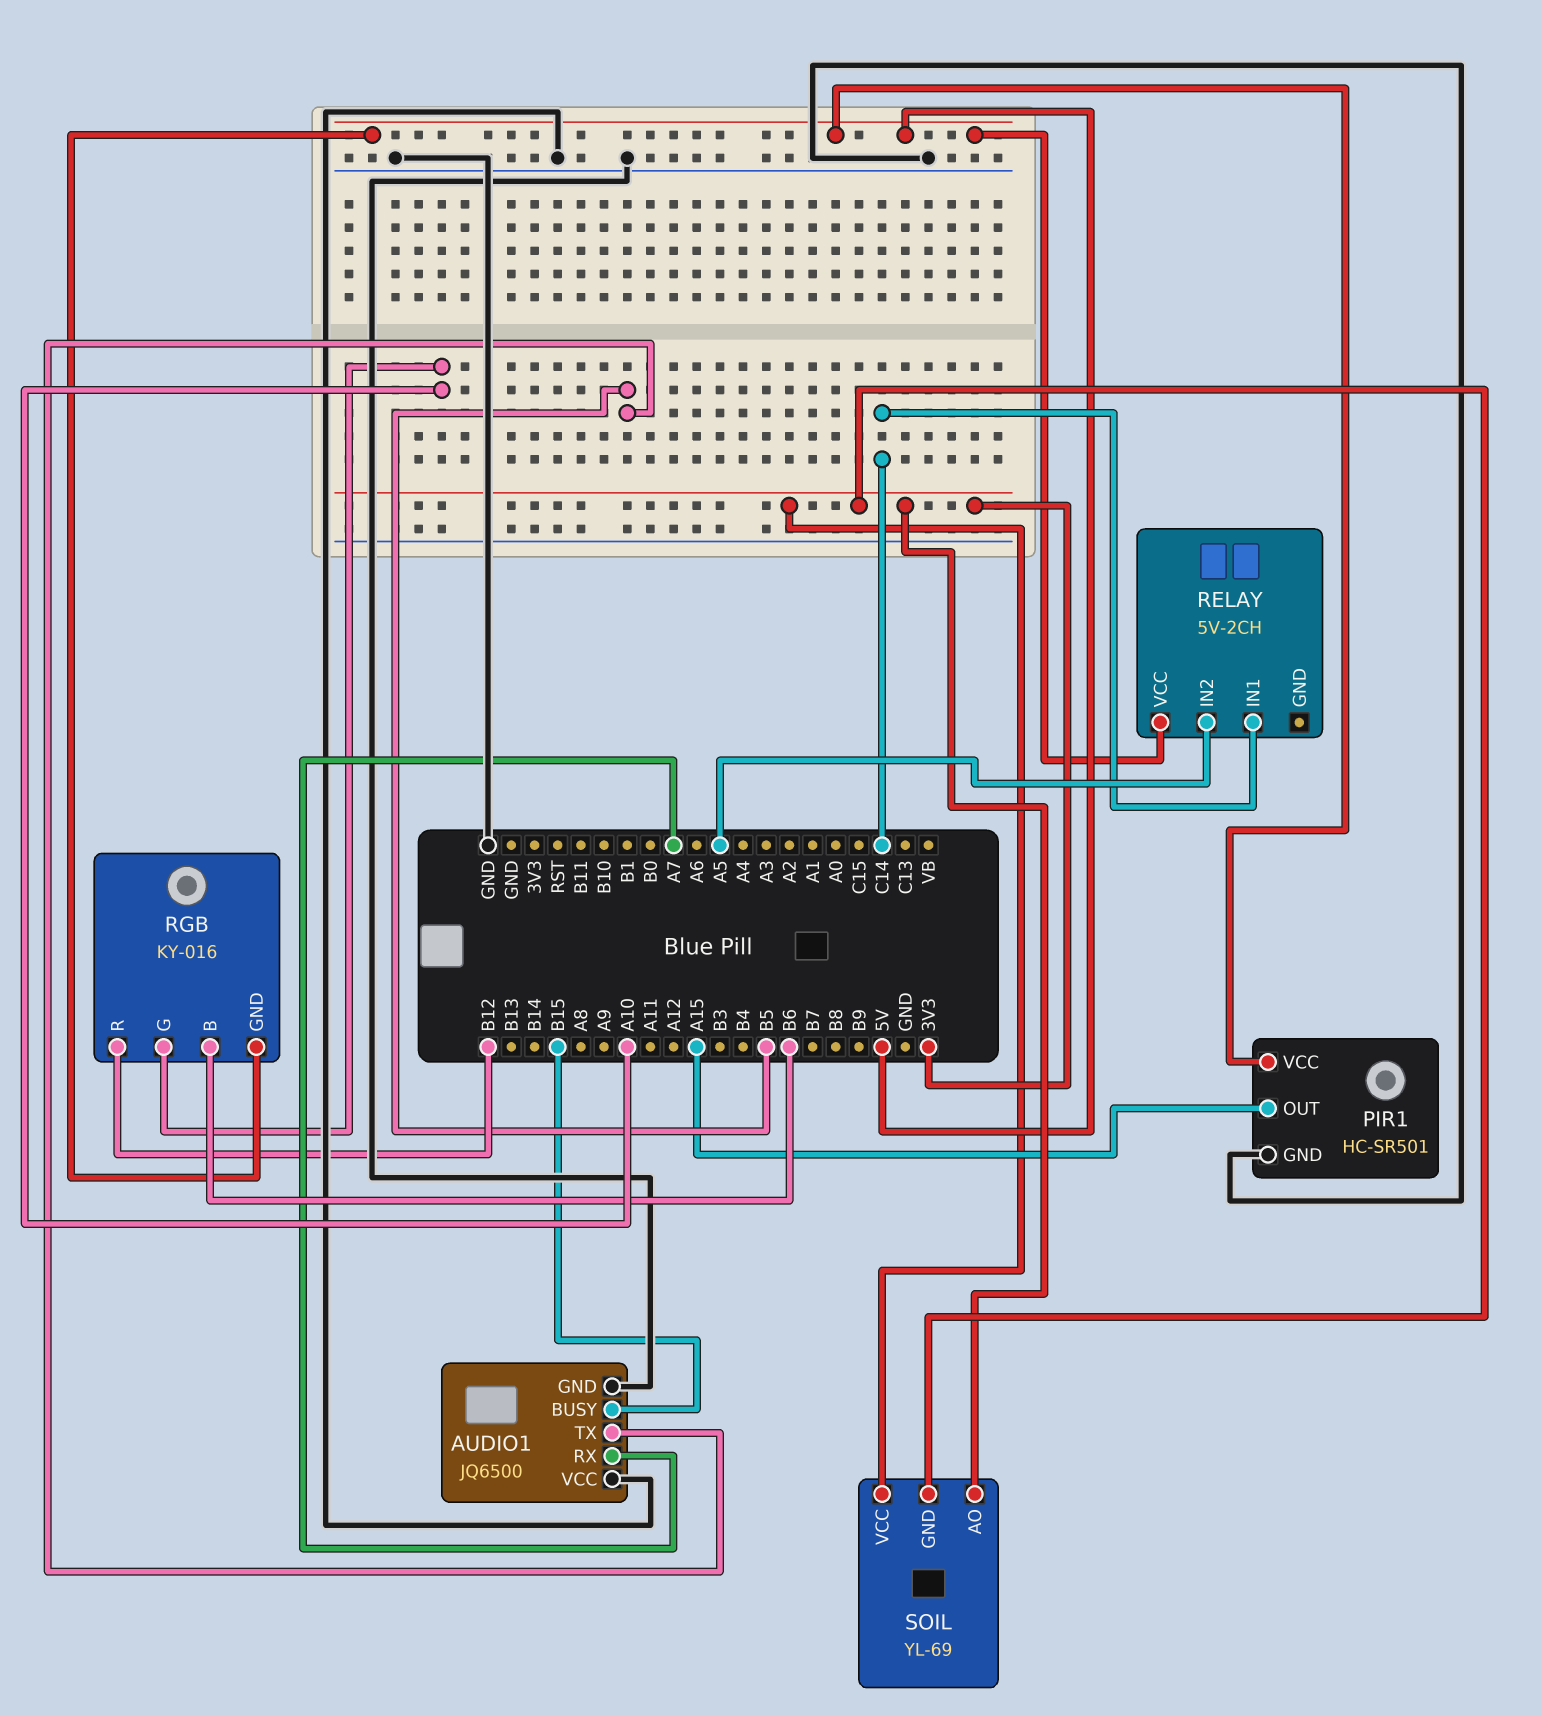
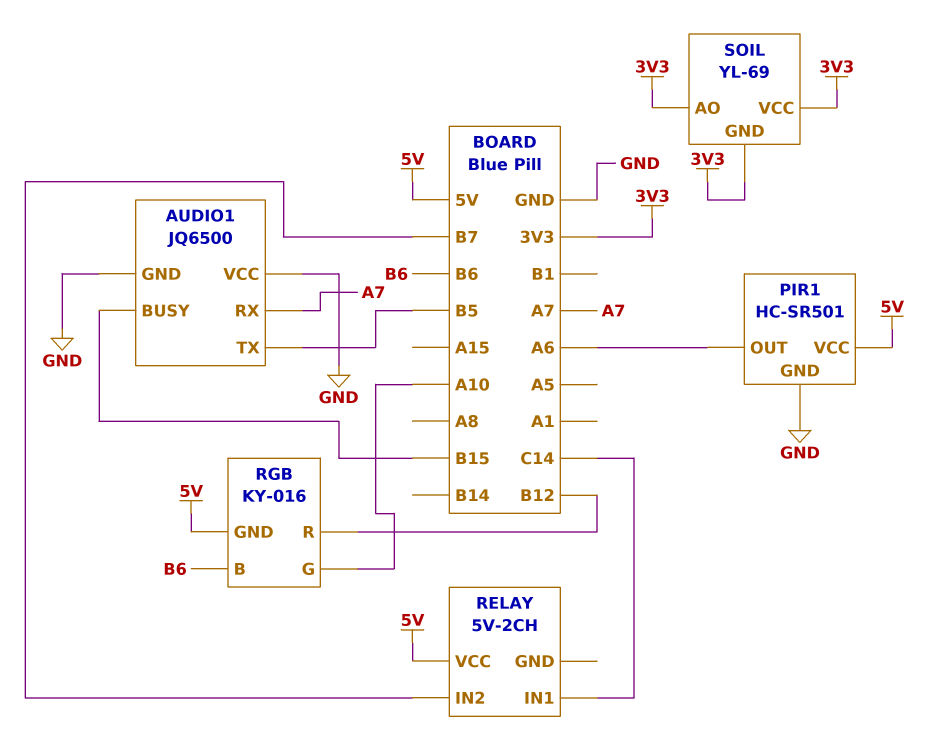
PIR1 pin OUT: A15 -> A6
RELAY pin IN2: A5 -> B7

